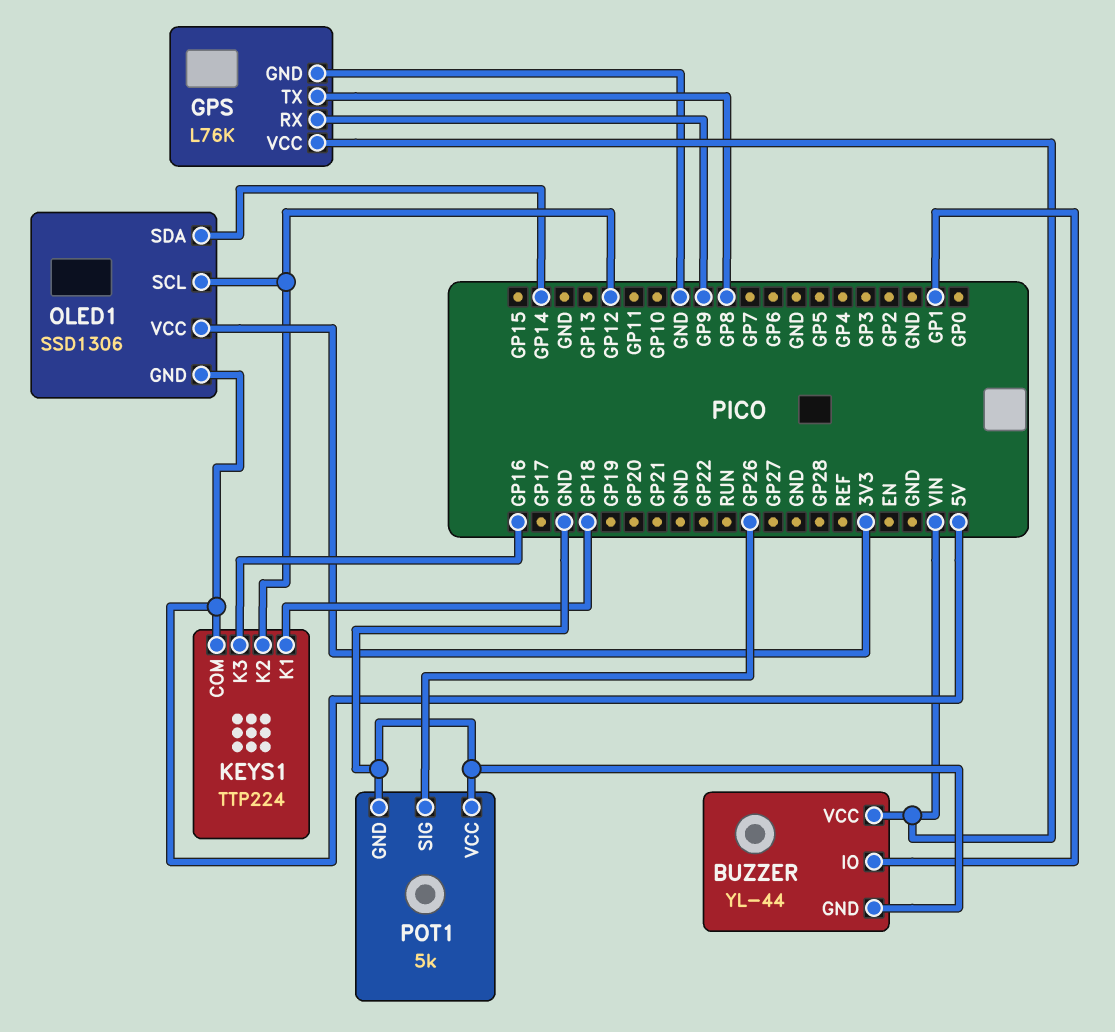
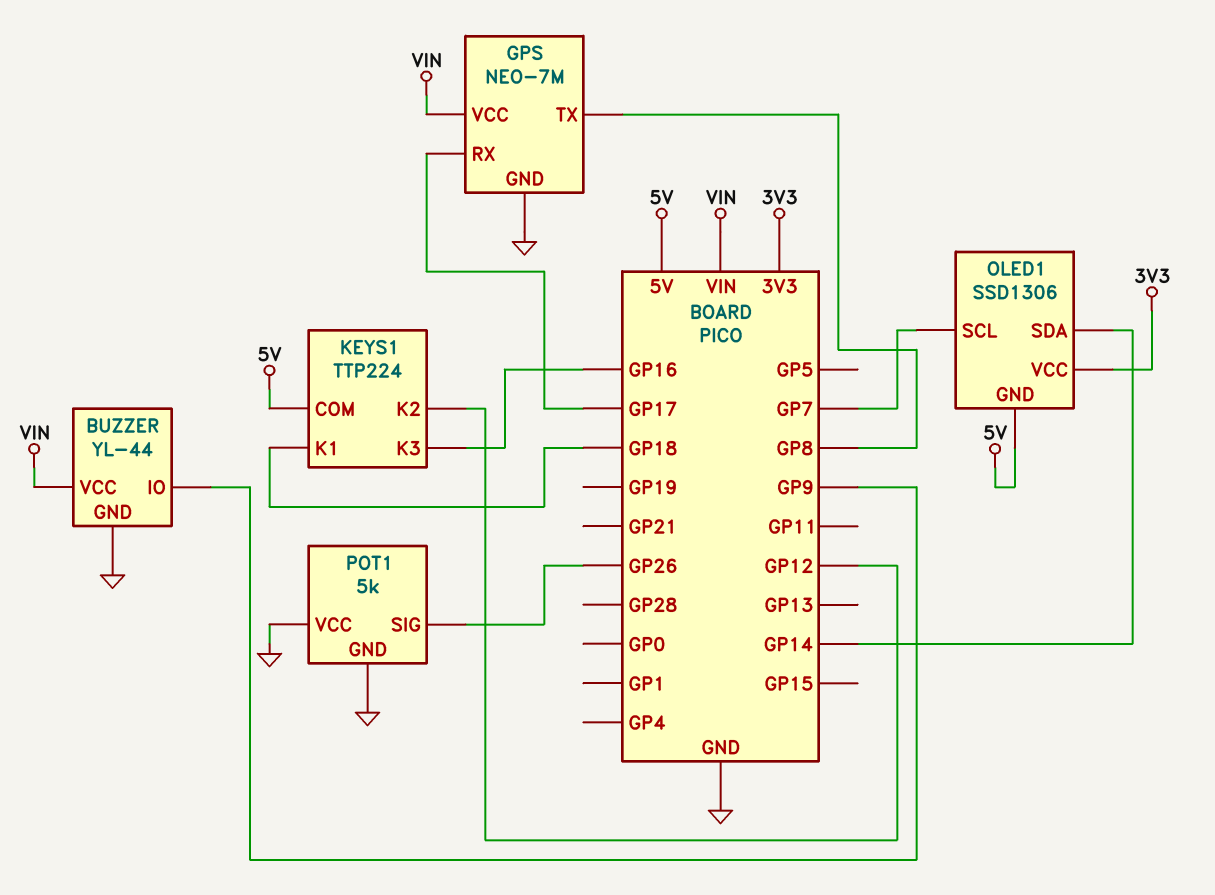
BUZZER pin IO: GP1 -> GP9
GPS: L76K -> NEO-7M
GPS pin RX: GP9 -> GP17
OLED1 pin SCL: GP12 -> GP7

